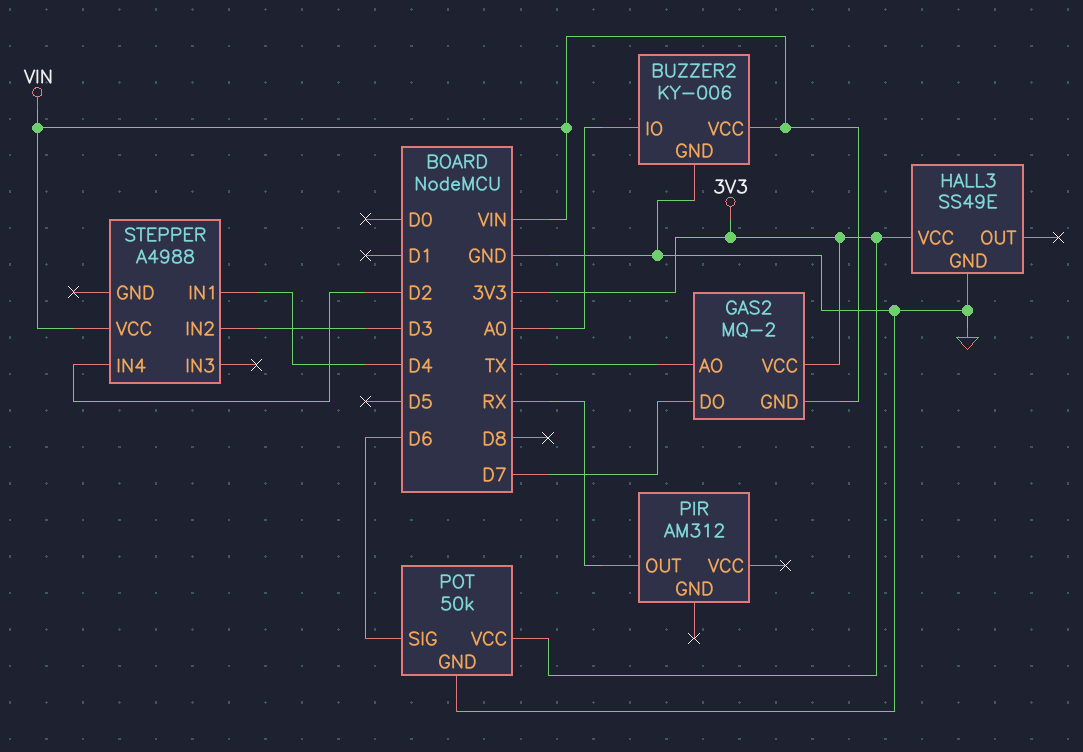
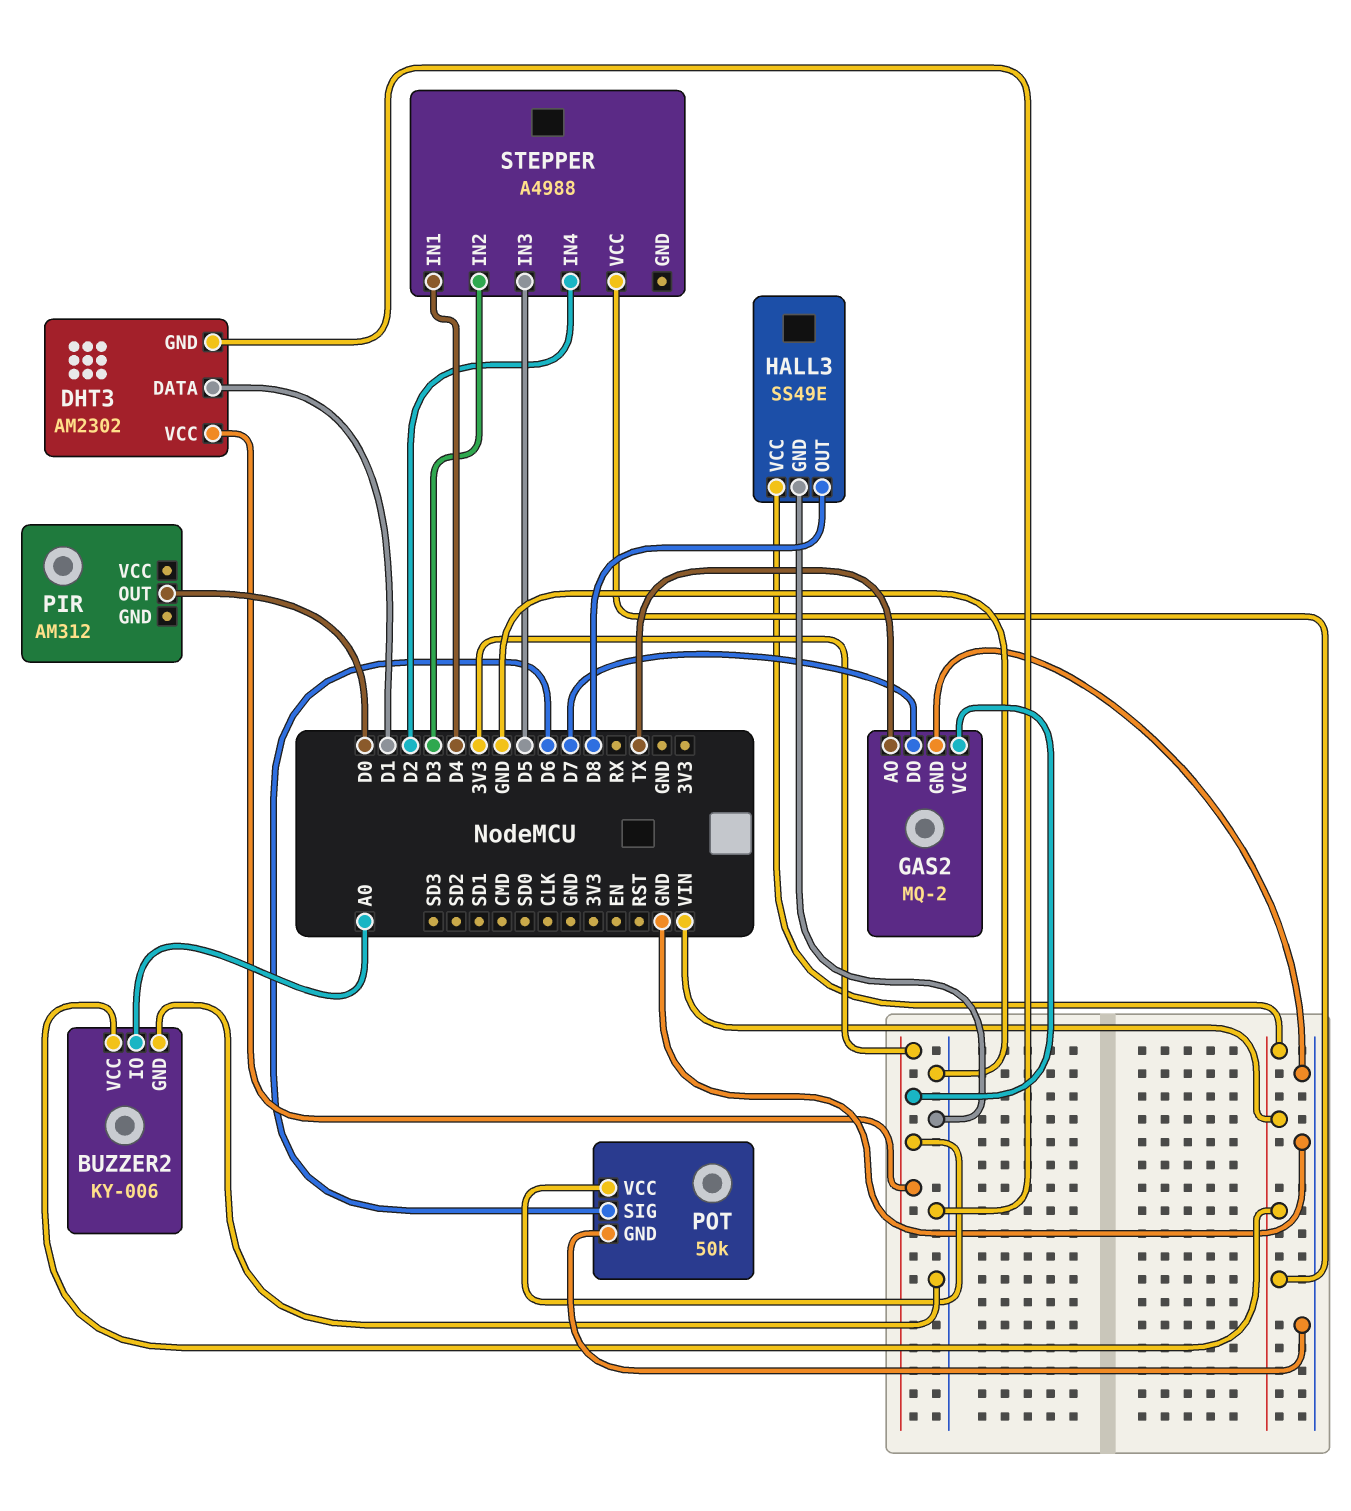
DHT3: none -> AM2302
DHT3 pin DATA: none -> D1
DHT3 pin GND: none -> GND
DHT3 pin VCC: none -> 3V3
GAS2 pin GND: VIN -> GND
HALL3 pin OUT: none -> D8
HALL3 pin VCC: 3V3 -> VIN
PIR pin OUT: RX -> D0
STEPPER pin IN3: none -> D5

